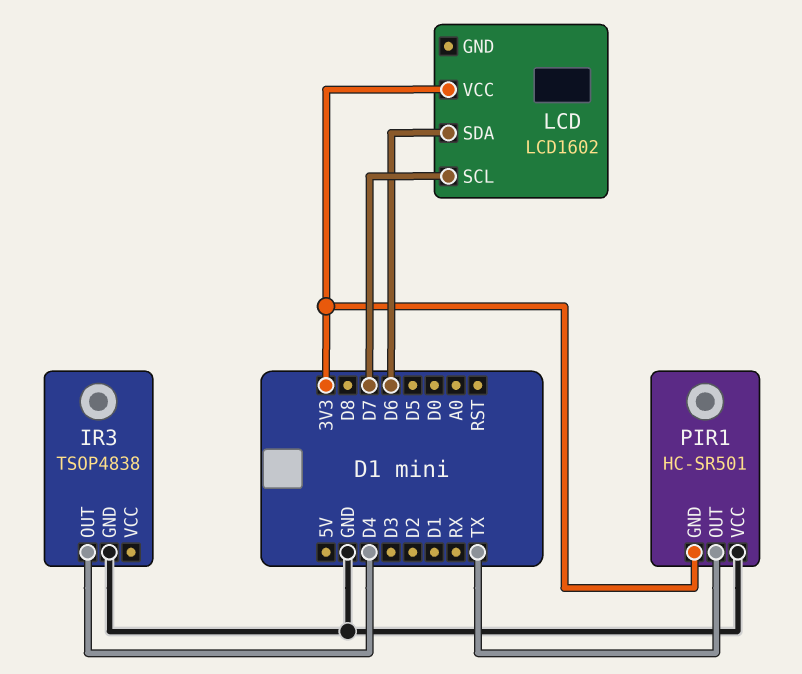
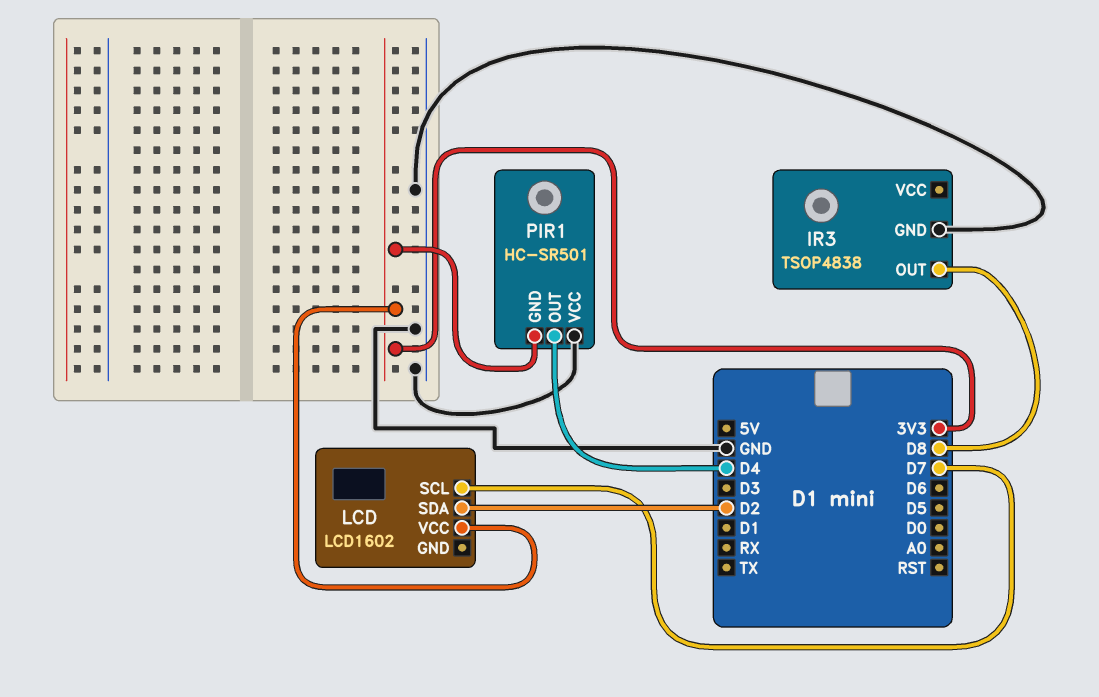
IR3 pin OUT: D4 -> D8
LCD pin SDA: D6 -> D2
PIR1 pin OUT: TX -> D4

